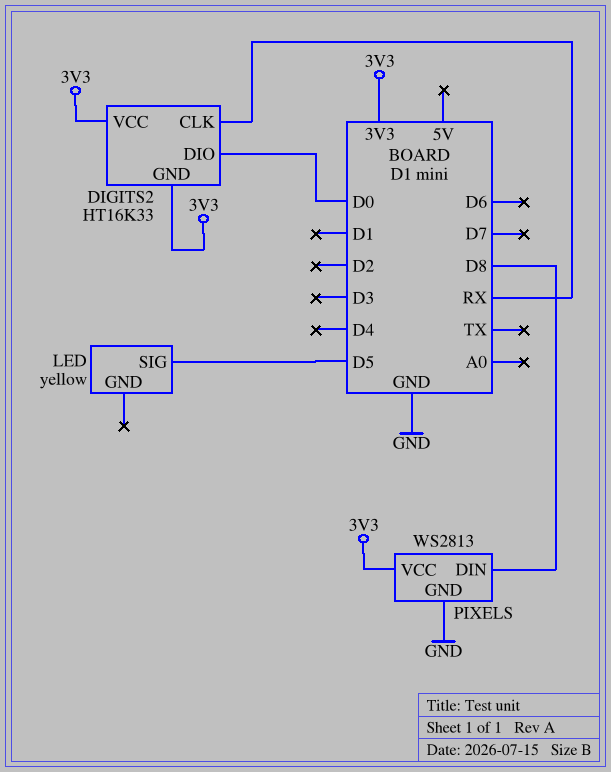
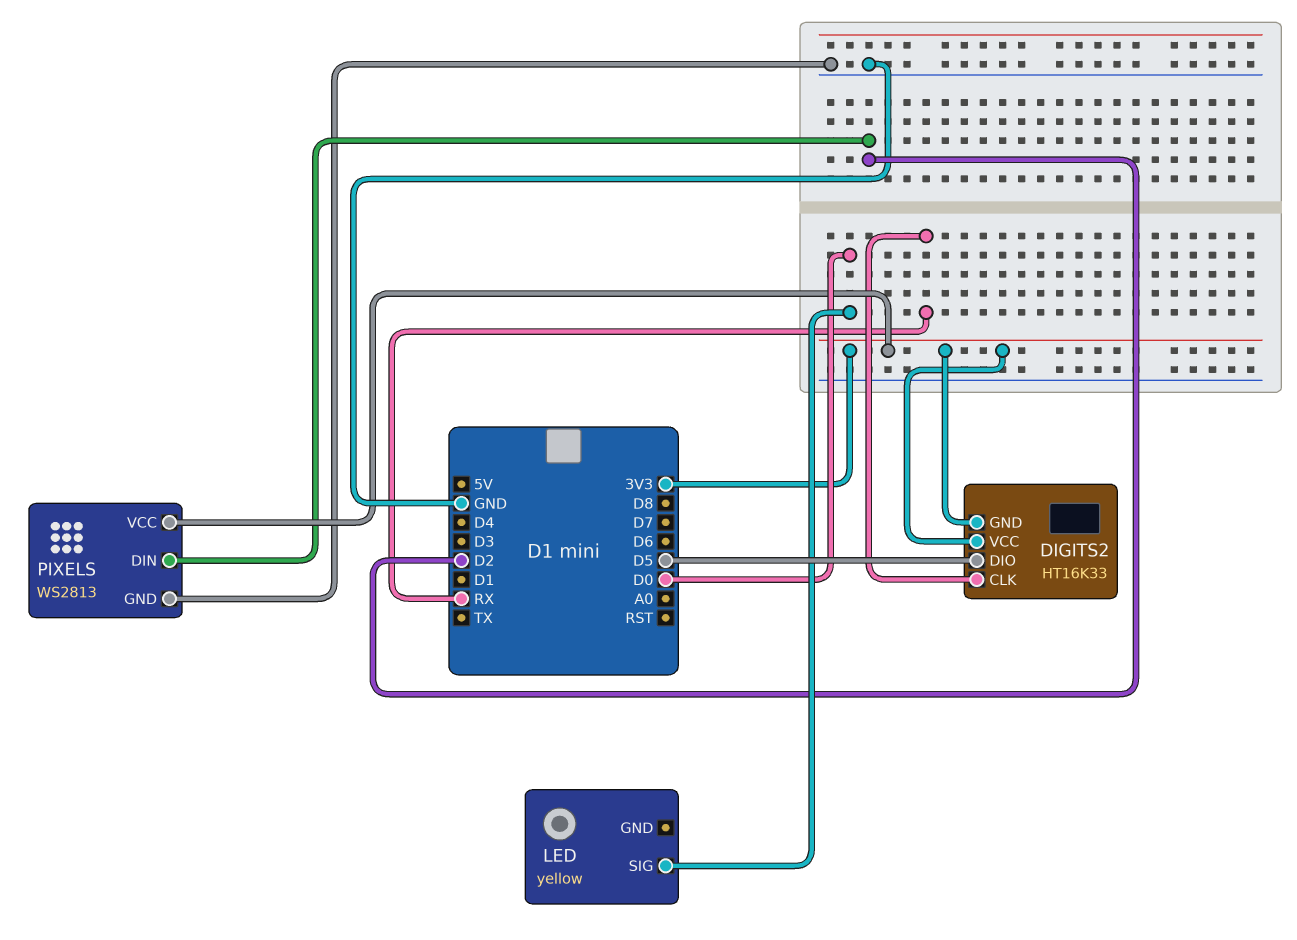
DIGITS2 pin DIO: D0 -> D5
LED pin SIG: D5 -> D0
PIXELS pin DIN: D8 -> D2

